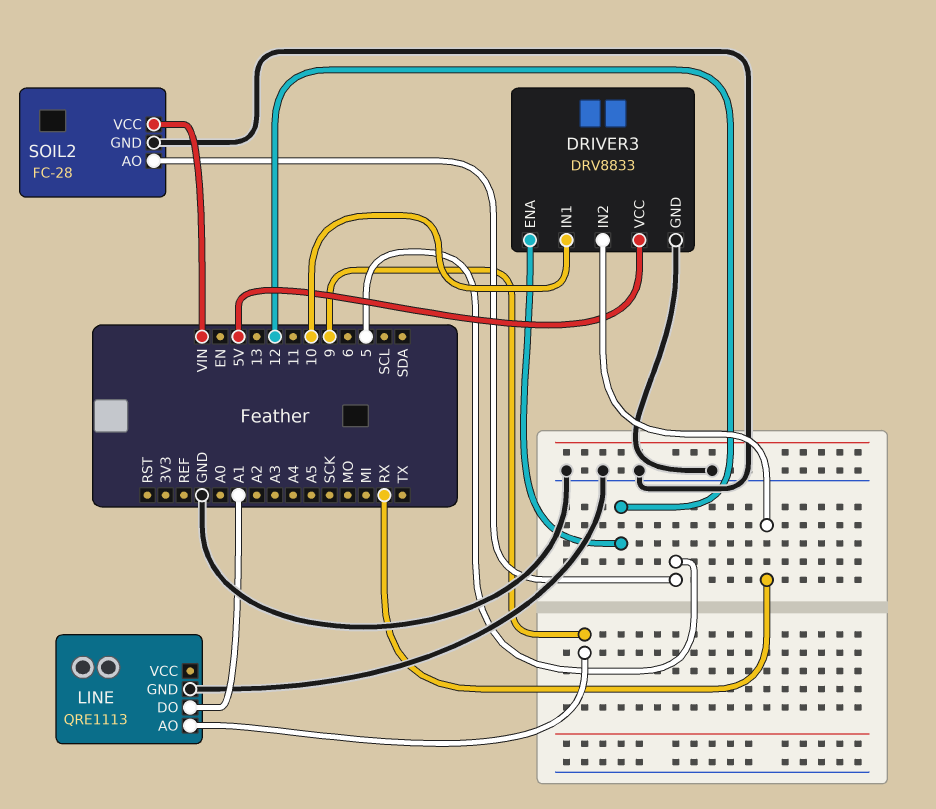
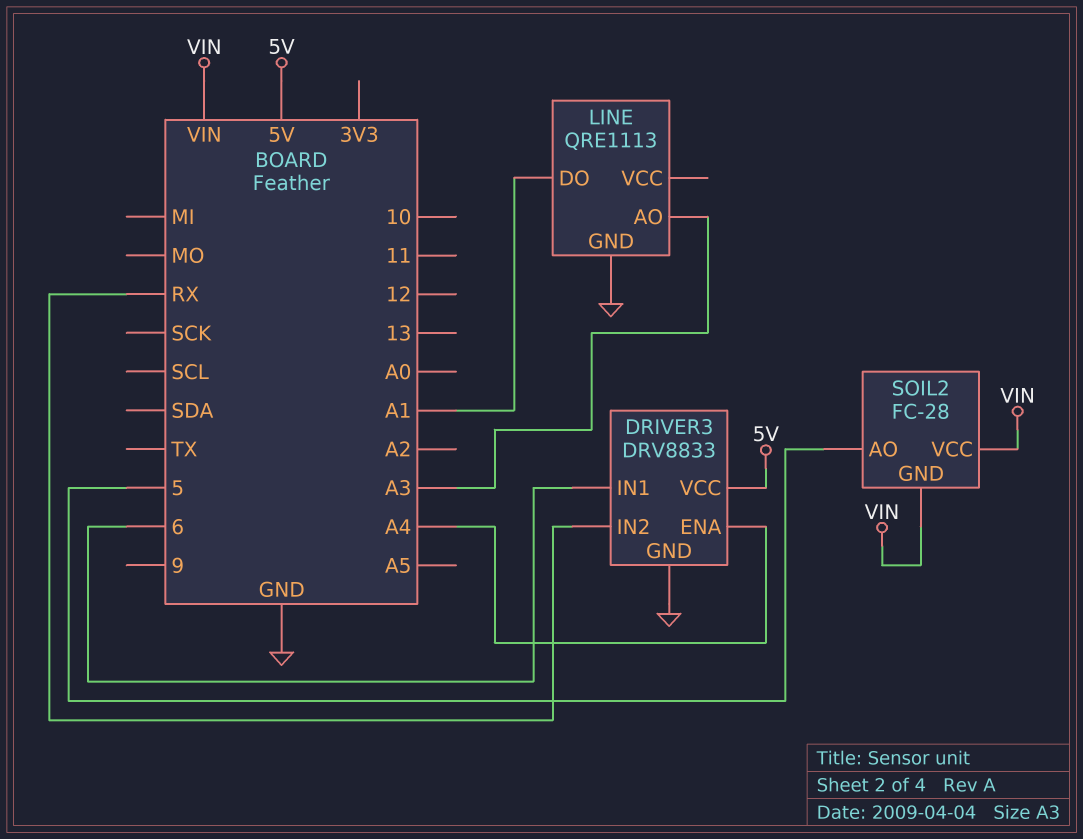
DRIVER3 pin ENA: 12 -> A4
DRIVER3 pin IN1: 10 -> 6
LINE pin AO: 9 -> A3
SOIL2 pin GND: GND -> VIN

